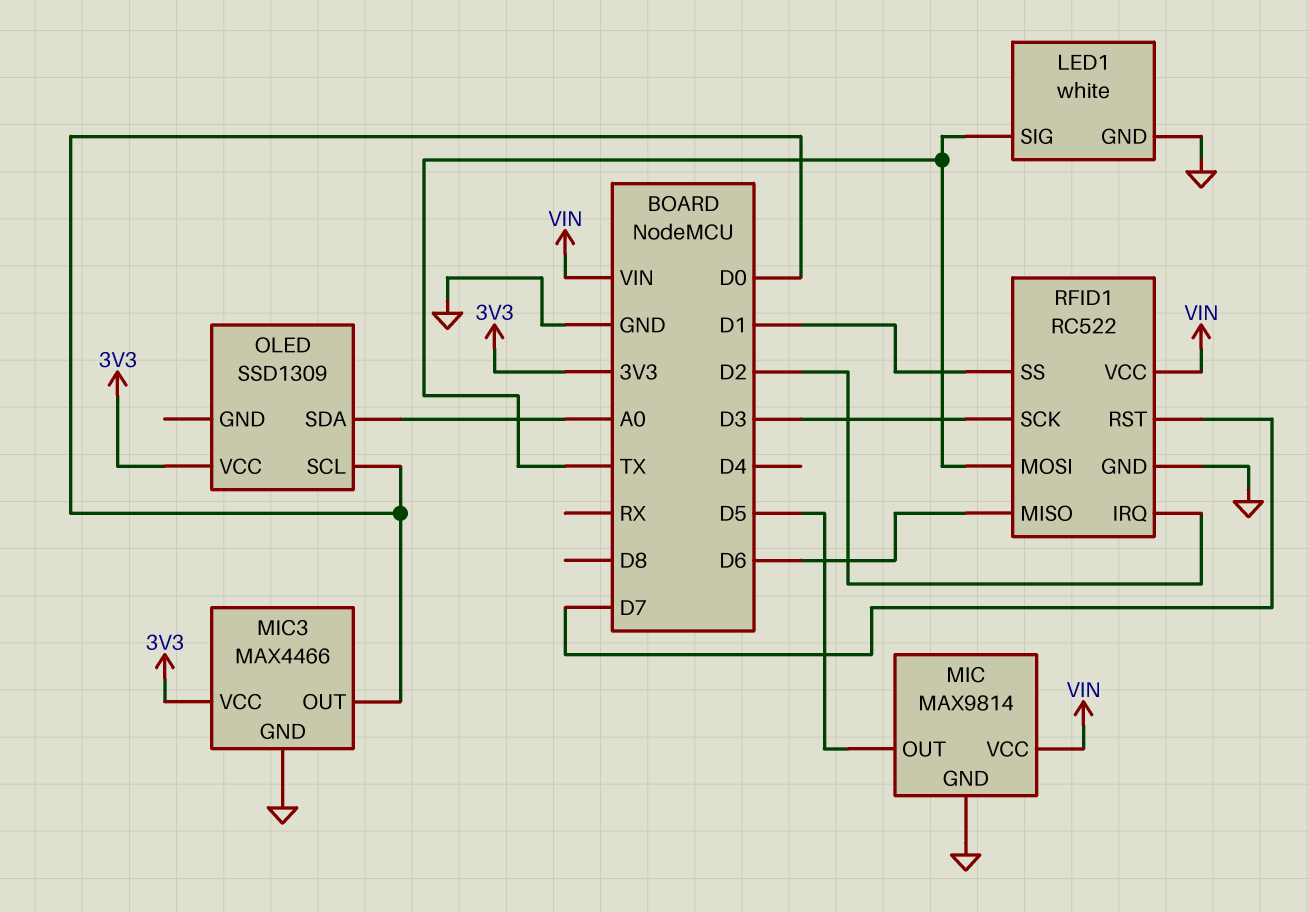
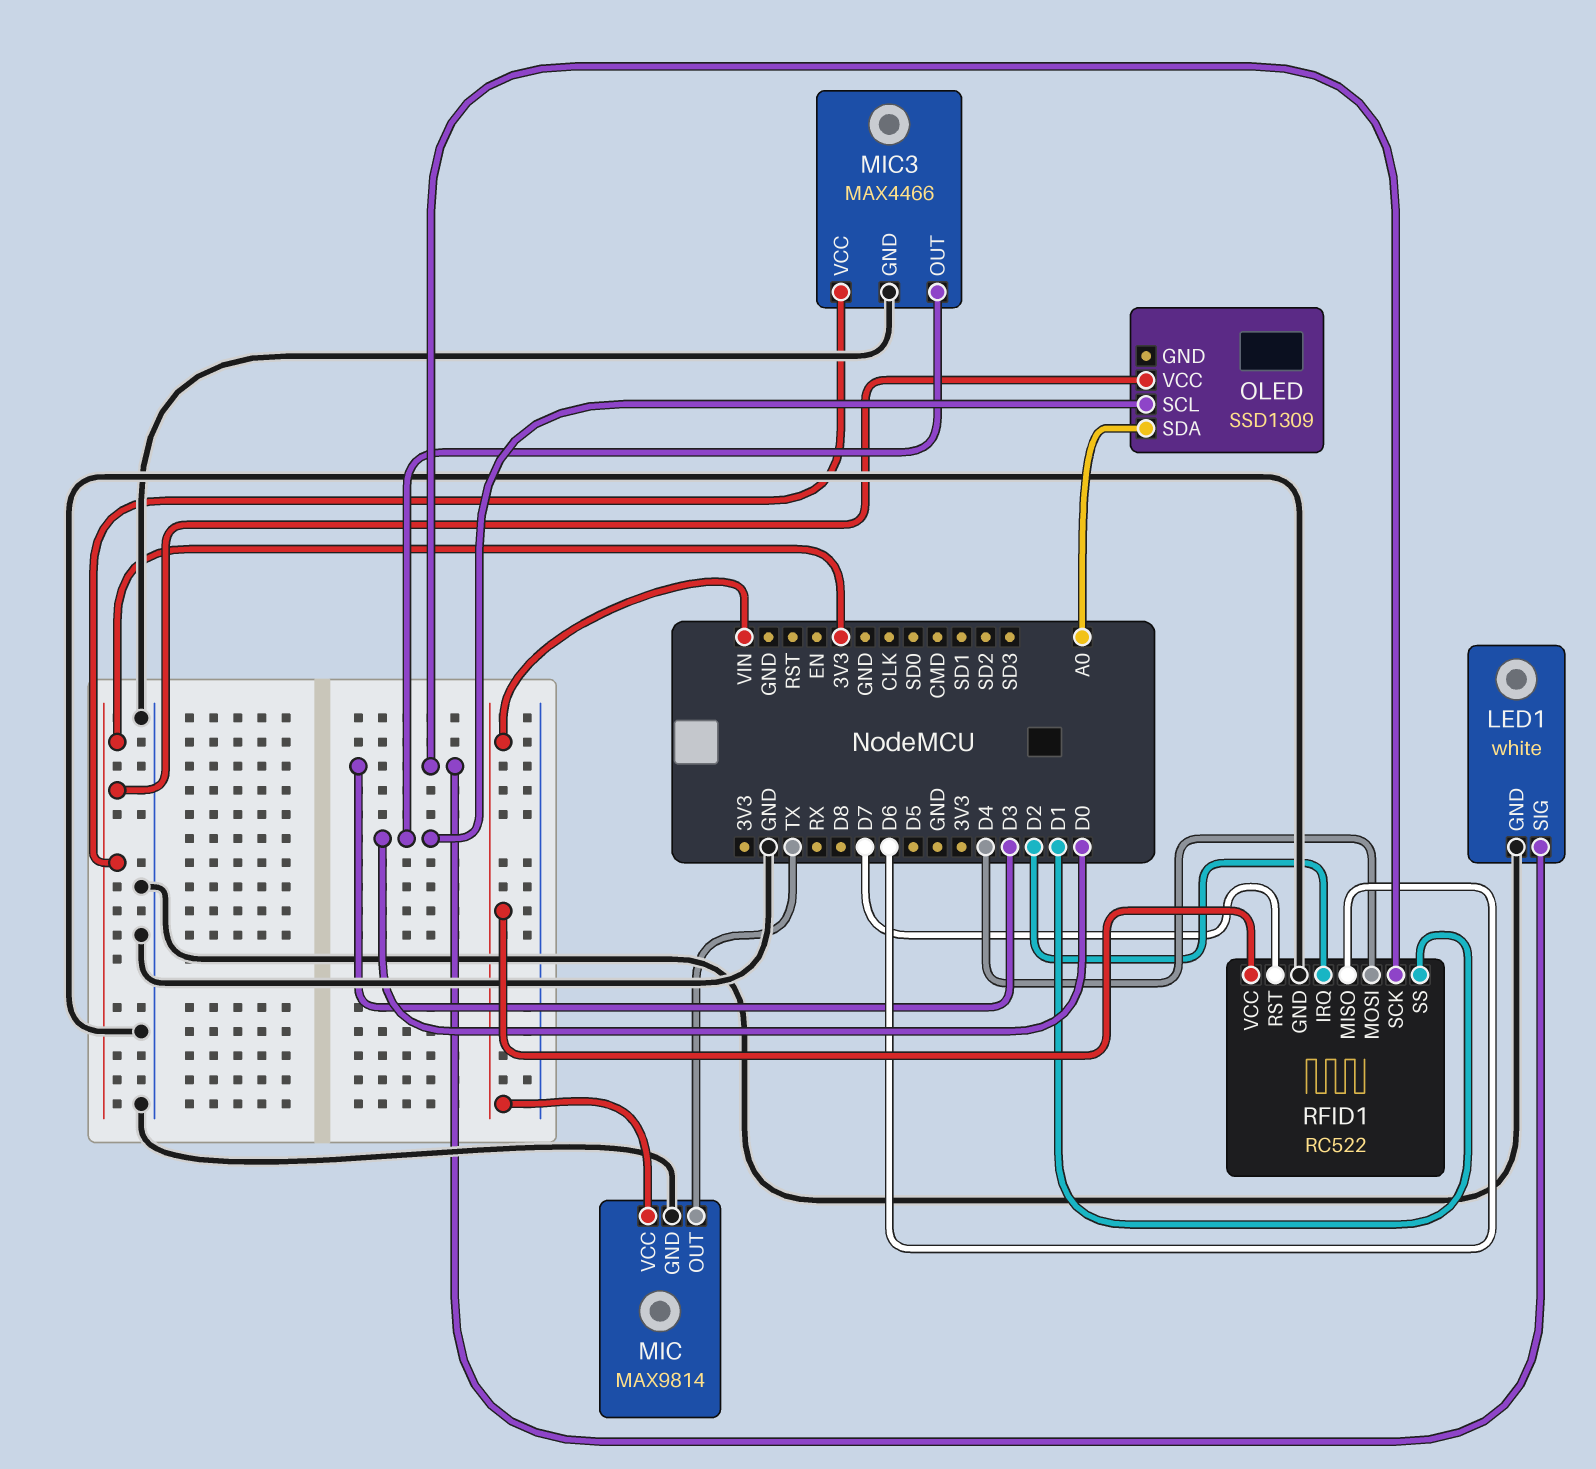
LED1 pin SIG: TX -> D3
MIC pin OUT: D5 -> TX
RFID1 pin MOSI: TX -> D4

